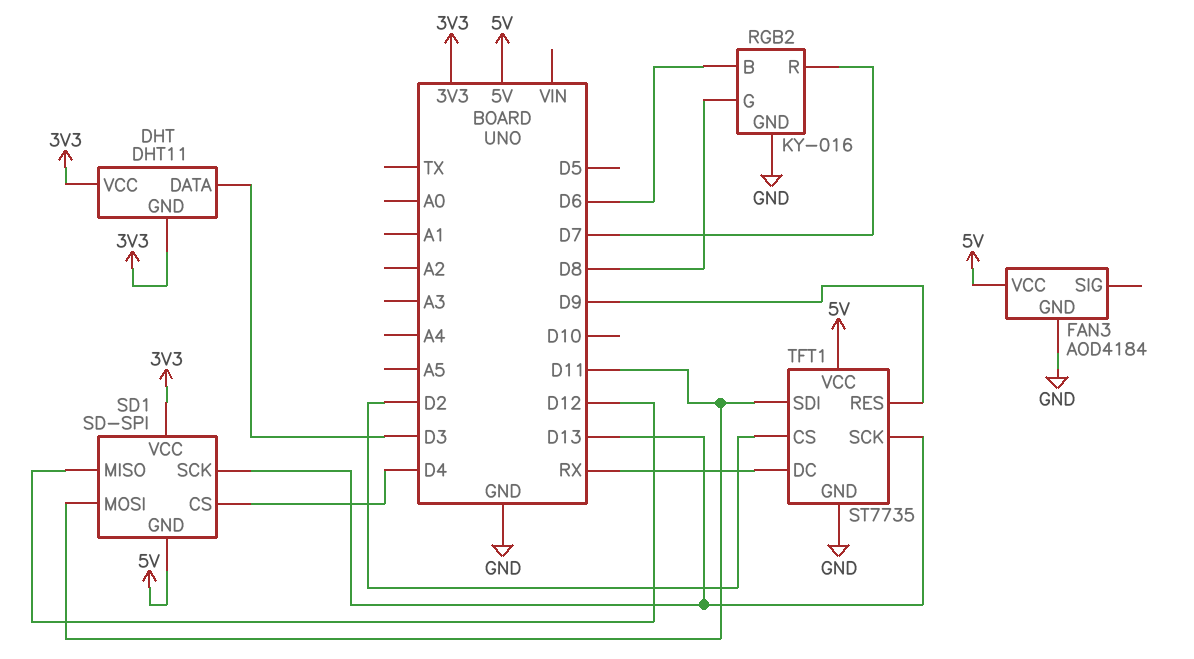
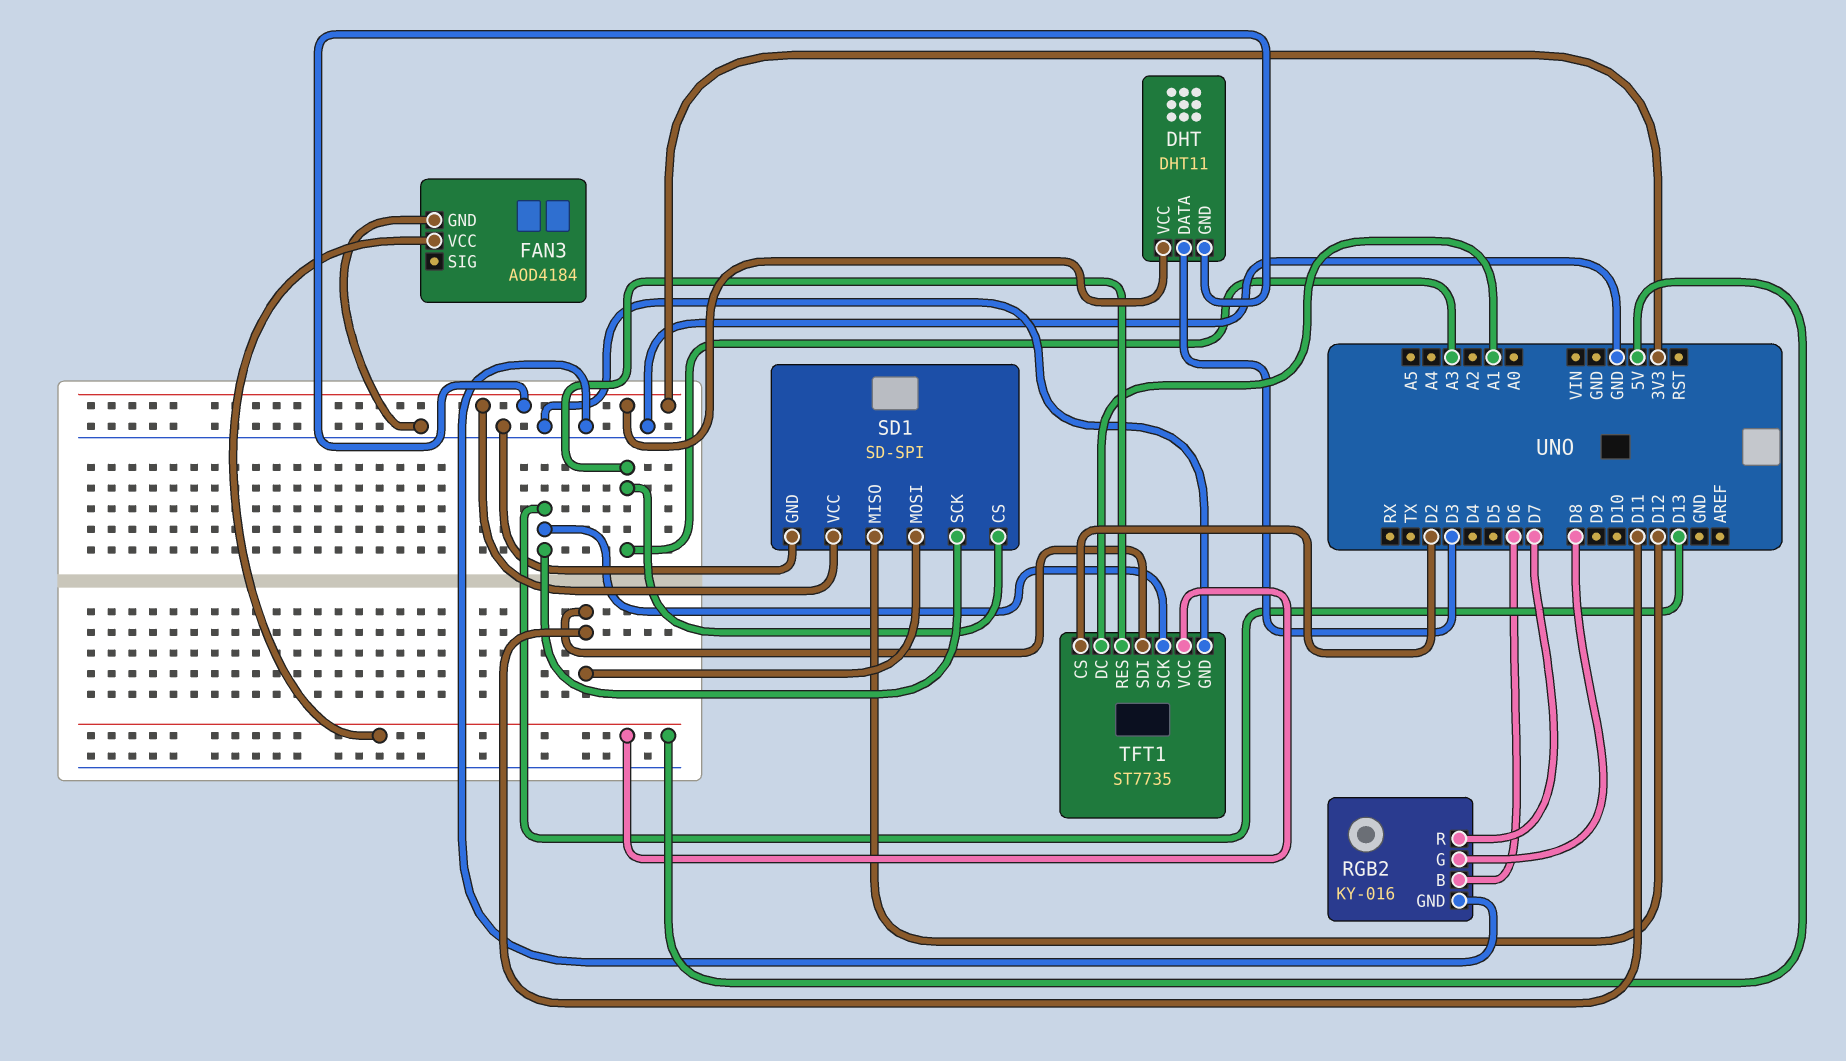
SD1 pin CS: D4 -> A3
SD1 pin GND: 5V -> GND
TFT1 pin DC: RX -> A1
TFT1 pin RES: D9 -> A3

